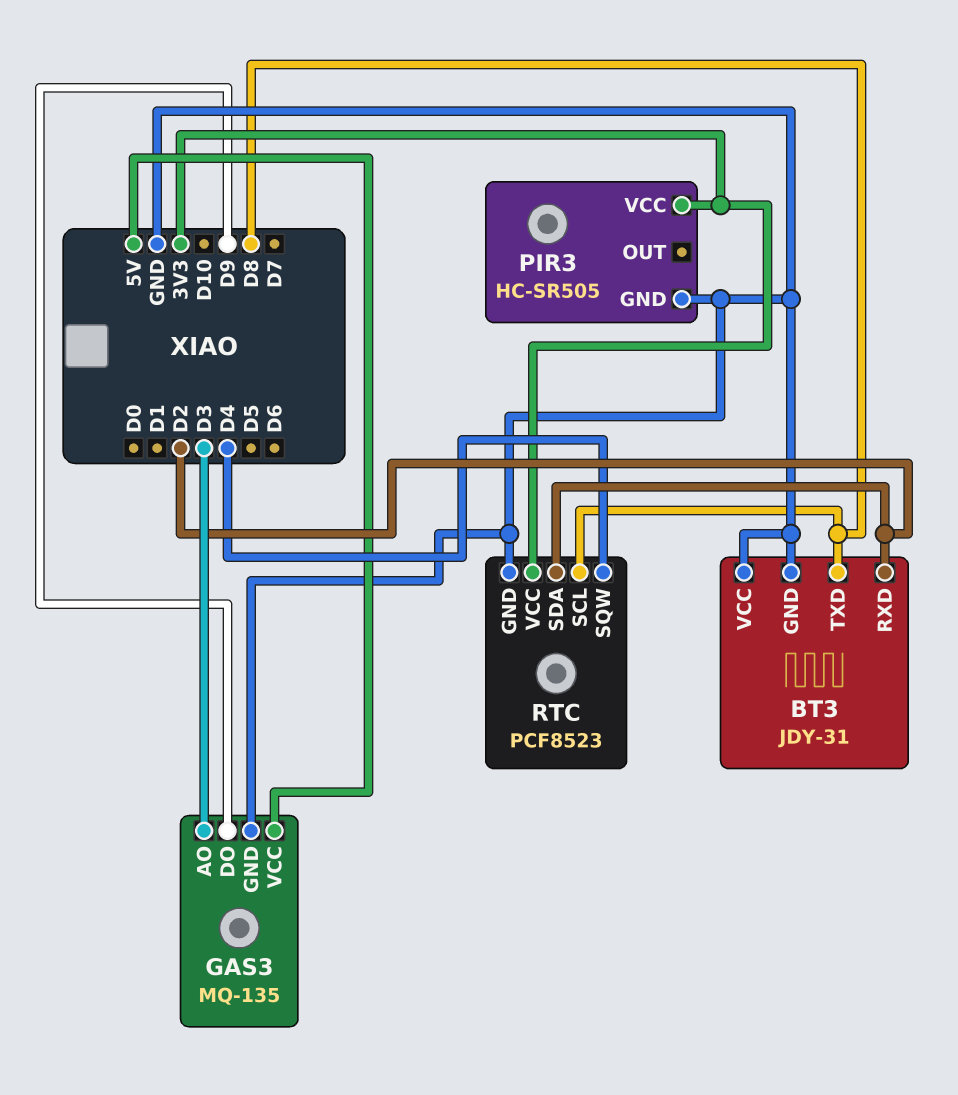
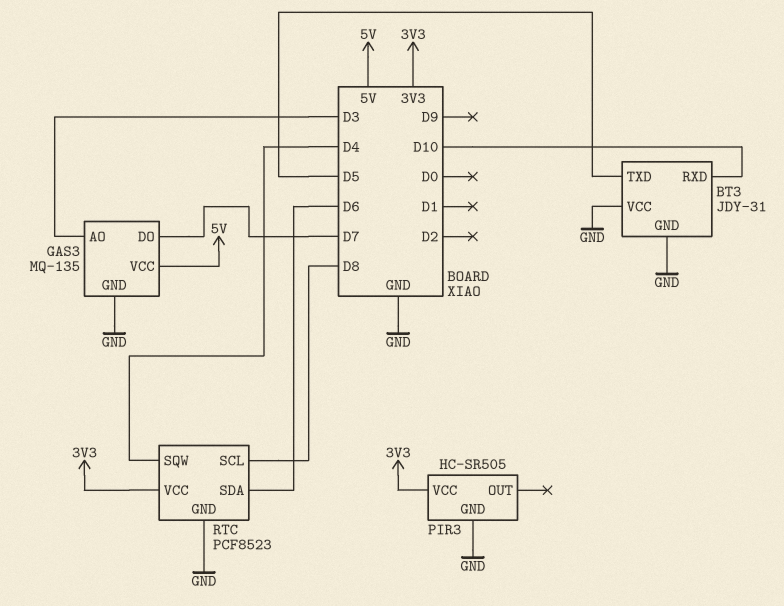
BT3 pin RXD: D2 -> D10
BT3 pin TXD: D8 -> D5
GAS3 pin DO: D9 -> D7
RTC pin SDA: D2 -> D6

